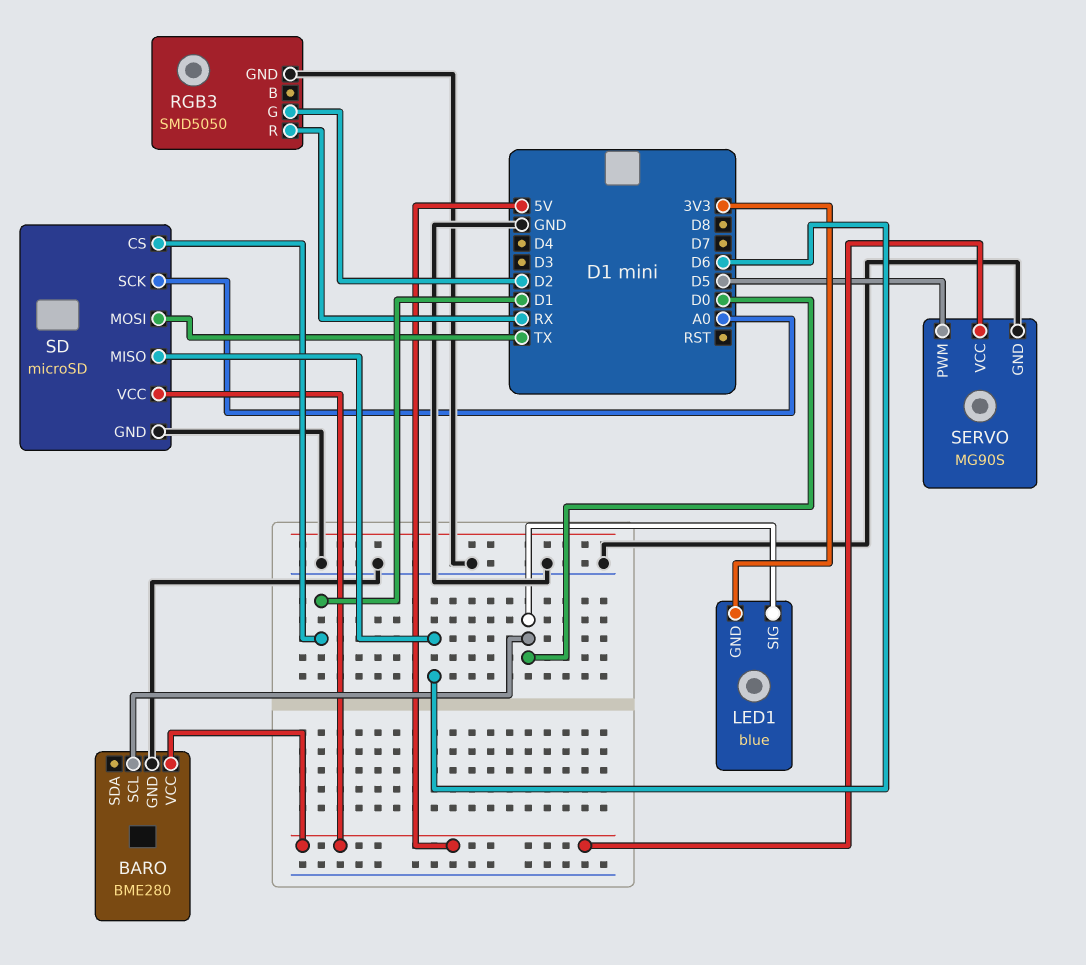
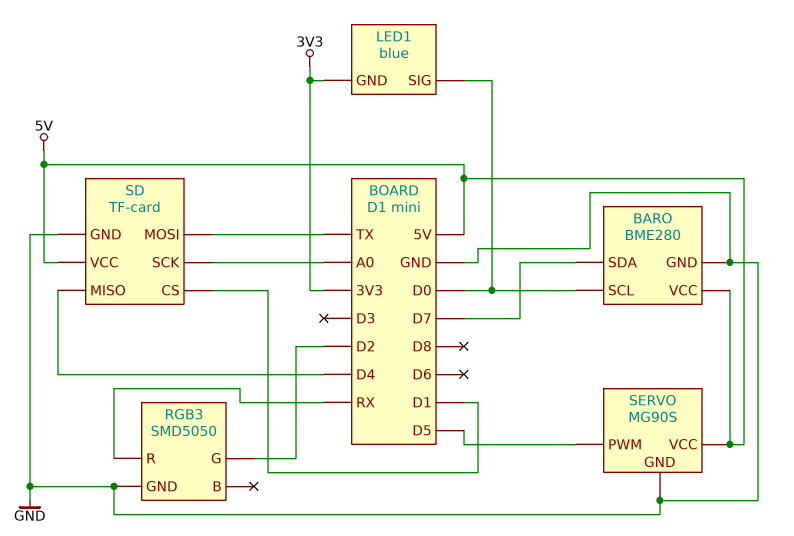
BARO pin SDA: none -> D7
SD: microSD -> TF-card
SD pin MISO: D6 -> D4

